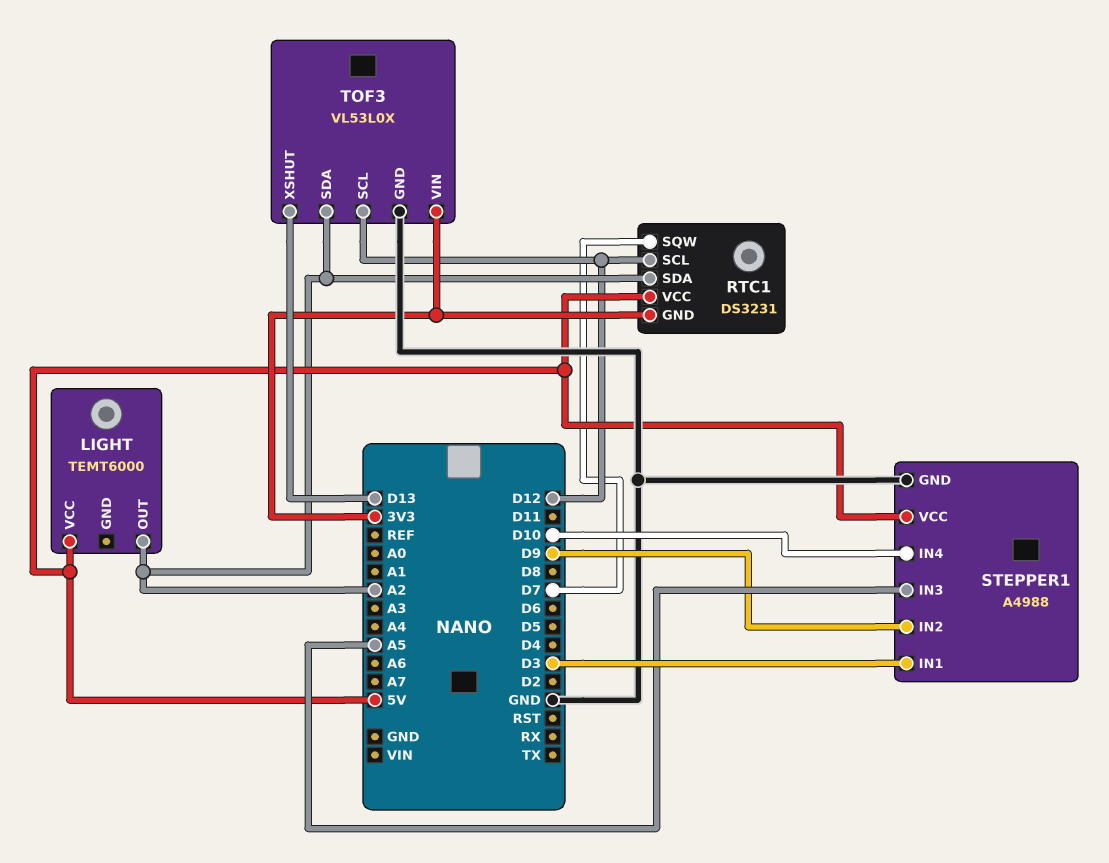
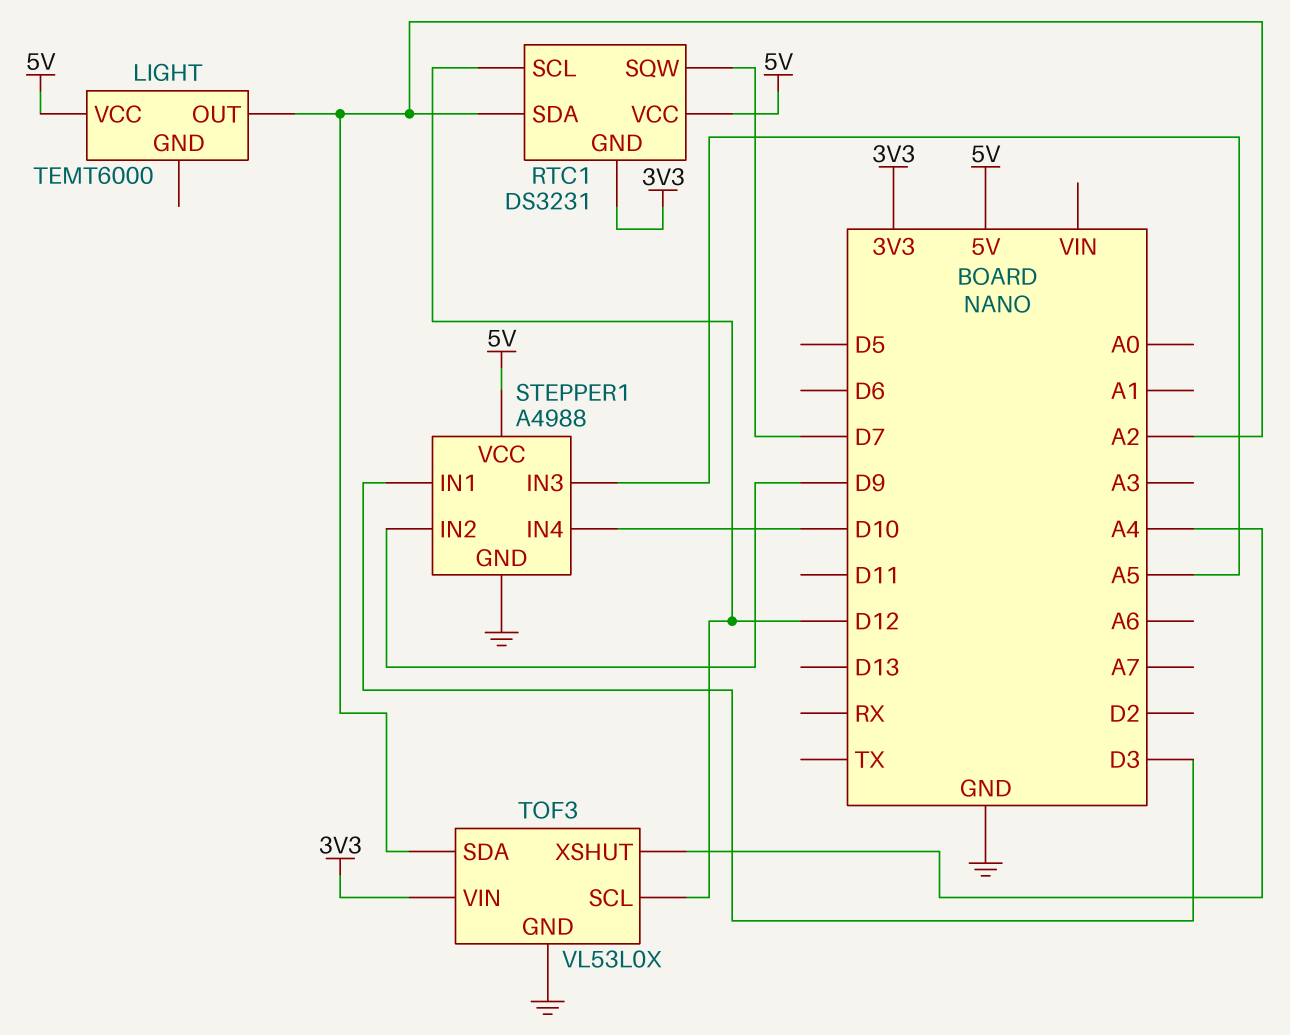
TOF3 pin XSHUT: D13 -> A4

